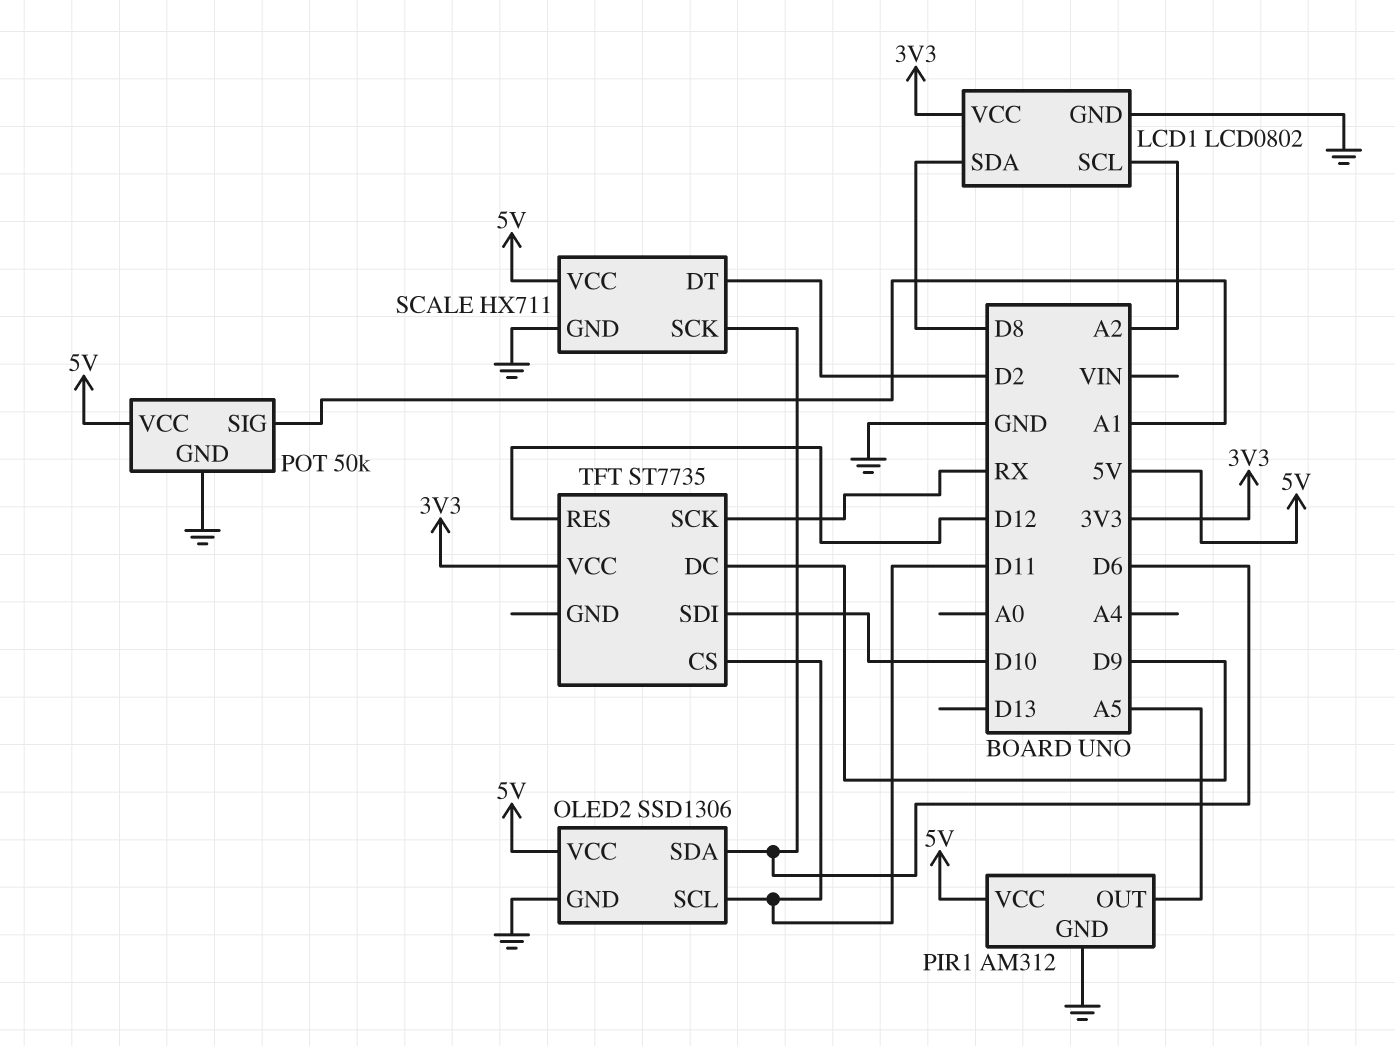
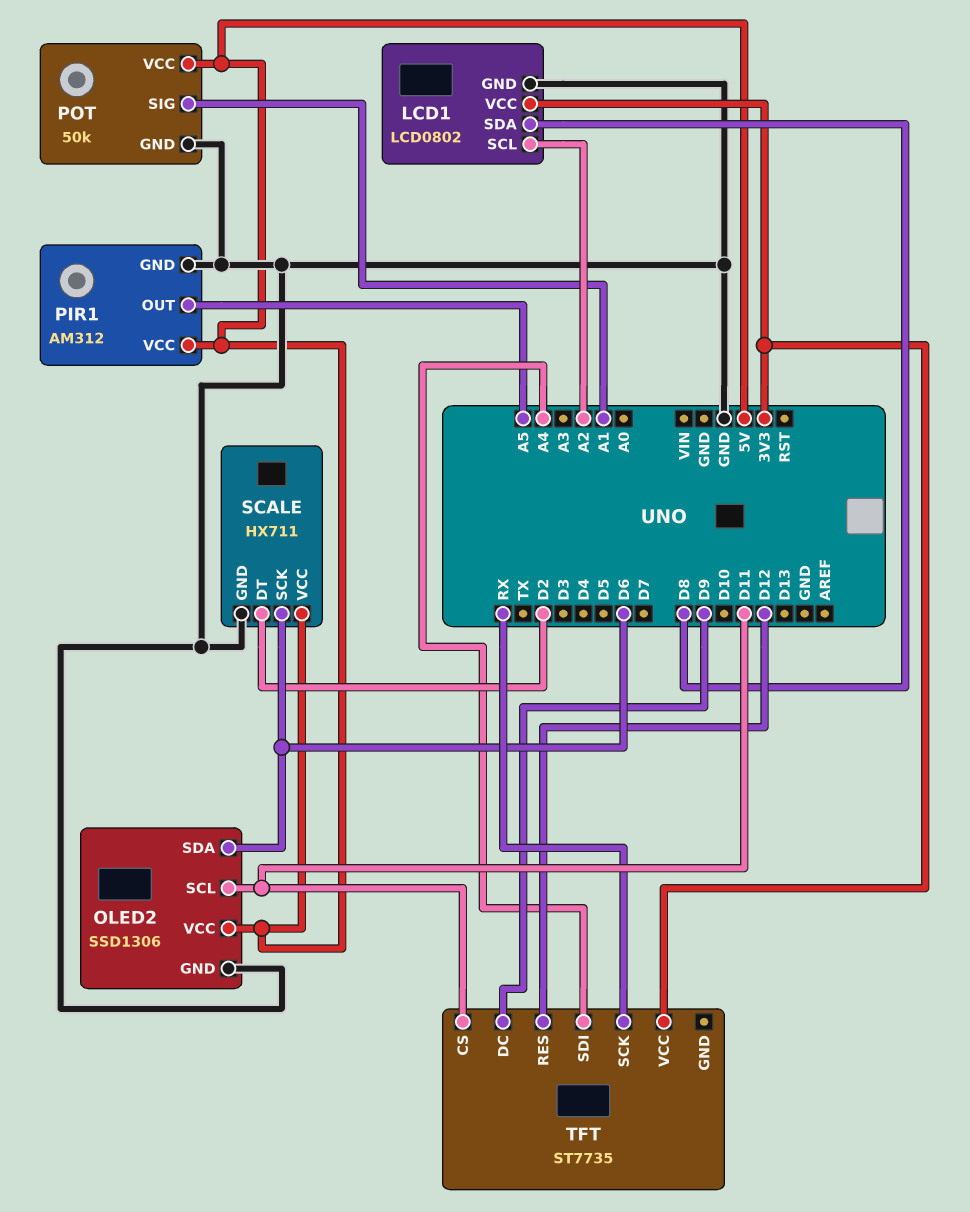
TFT pin SDI: D10 -> A4

